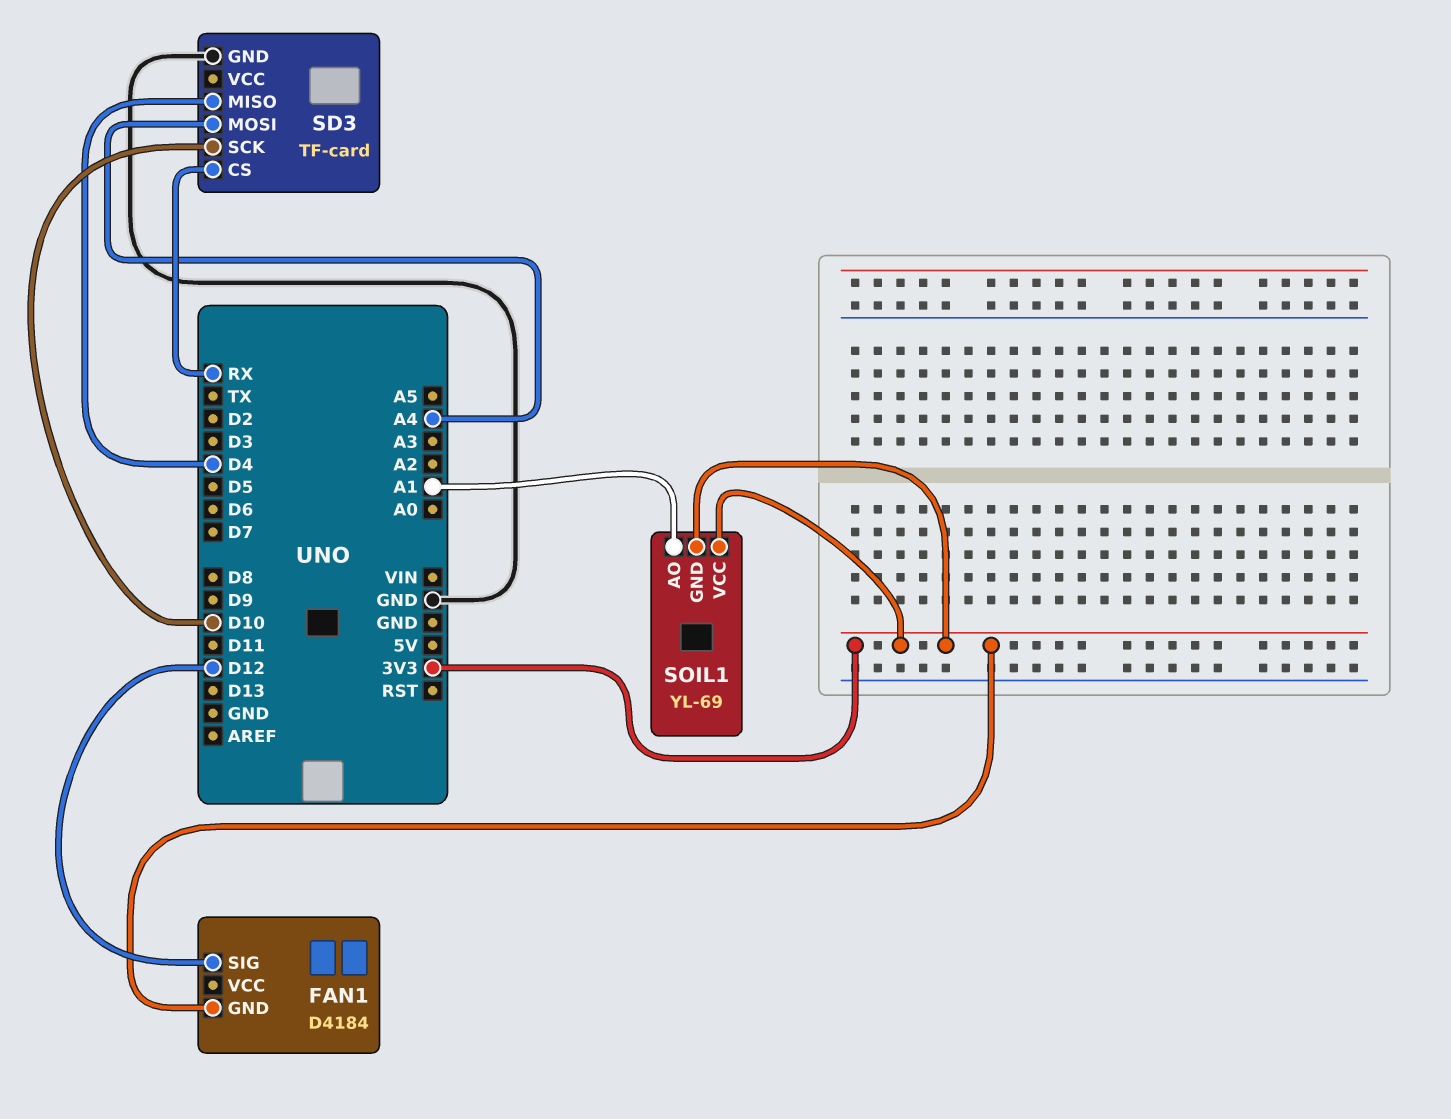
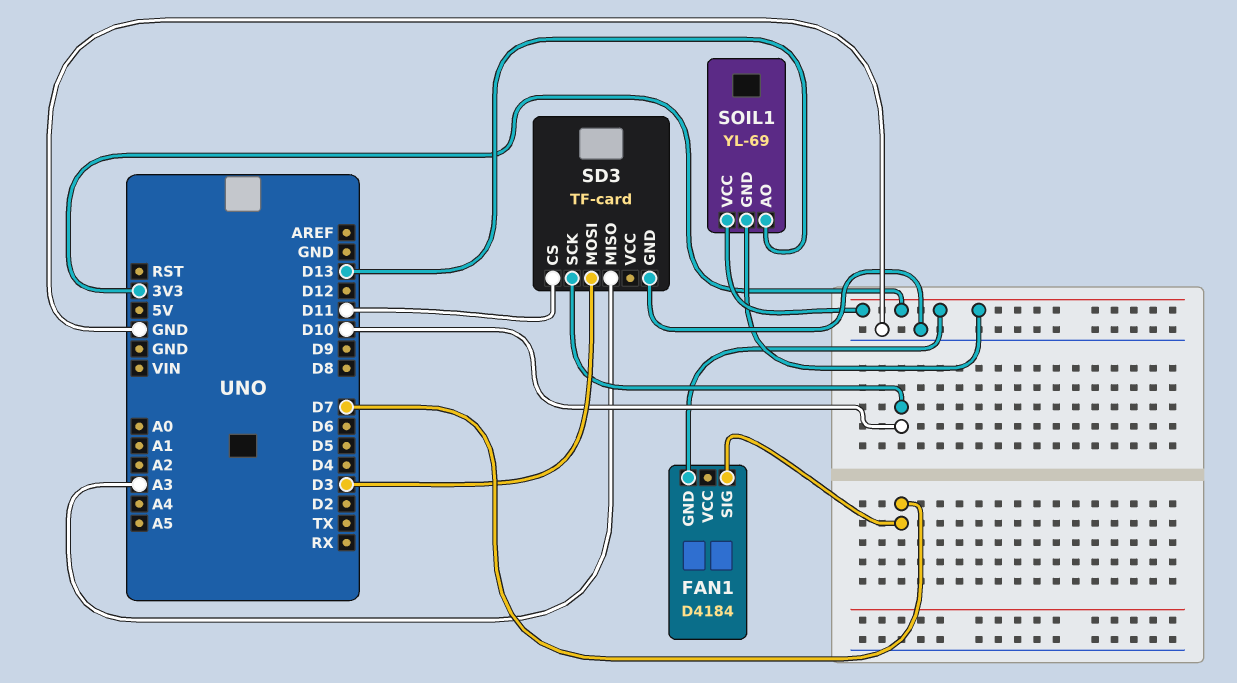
FAN1 pin SIG: D12 -> D7
SD3 pin CS: RX -> D11
SD3 pin MISO: D4 -> A3
SD3 pin MOSI: A4 -> D3
SOIL1 pin AO: A1 -> D13

